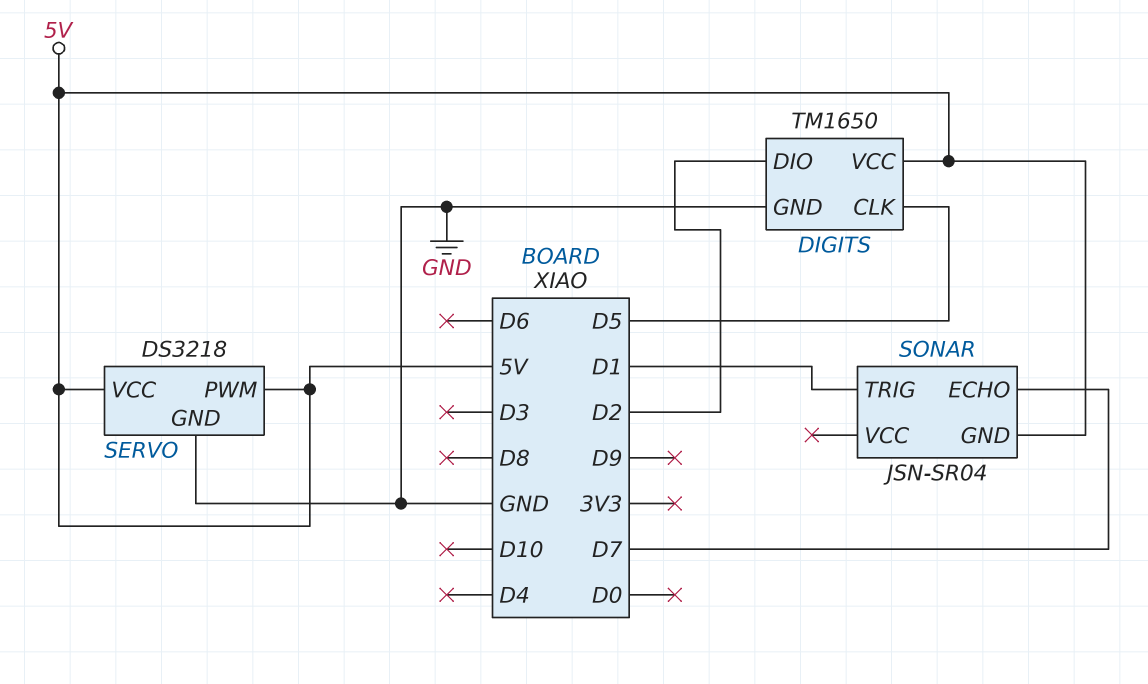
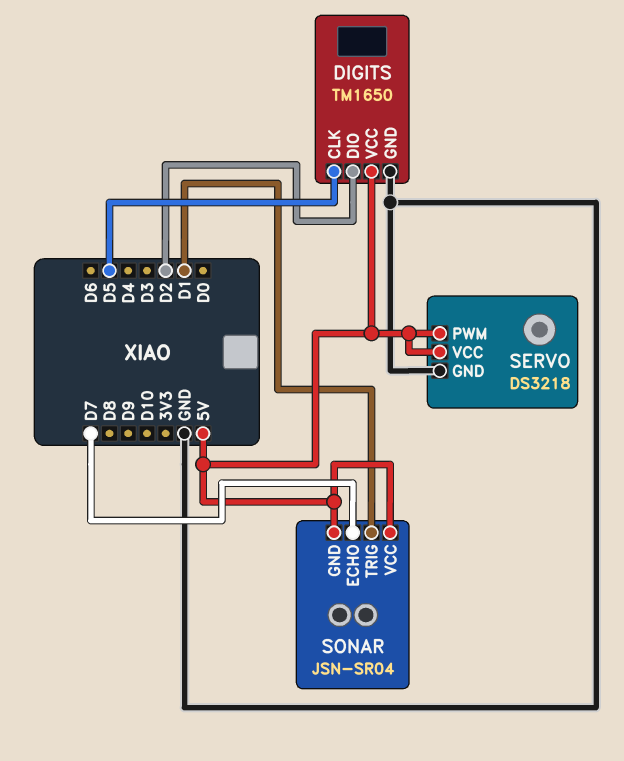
SONAR pin VCC: none -> 5V

